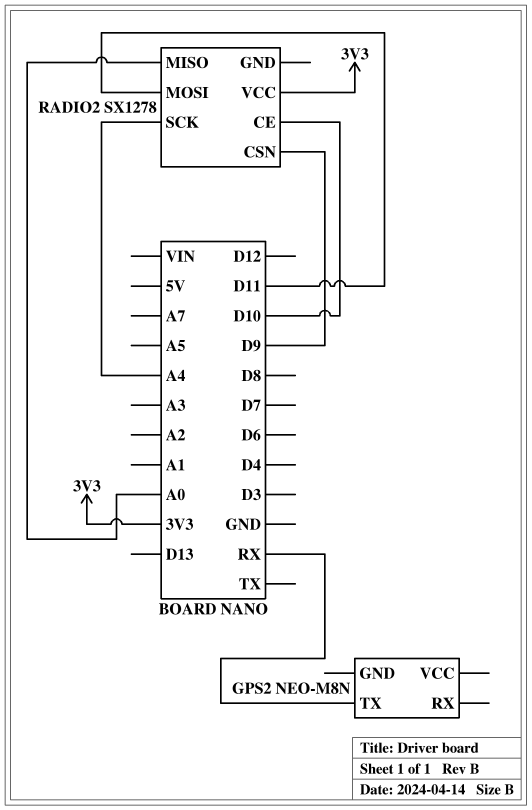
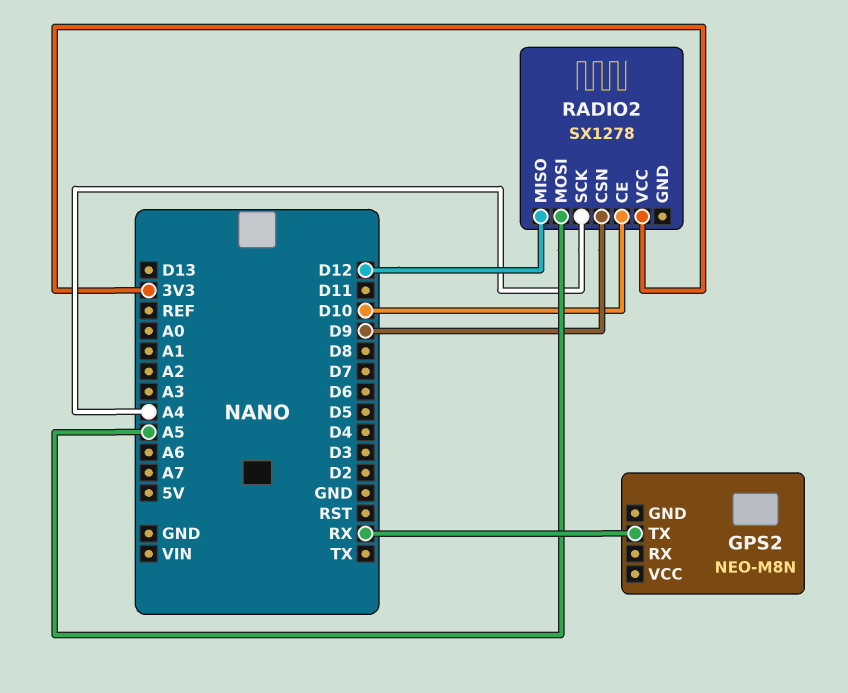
RADIO2 pin MISO: A0 -> D12
RADIO2 pin MOSI: D11 -> A5

